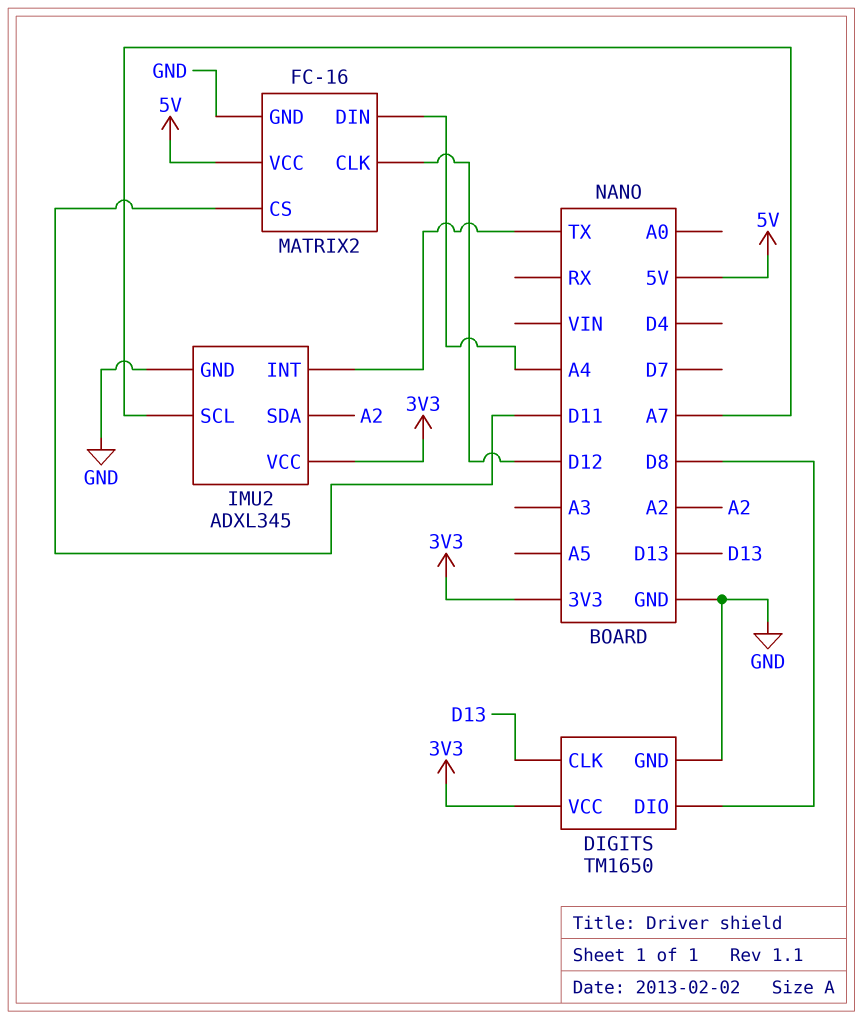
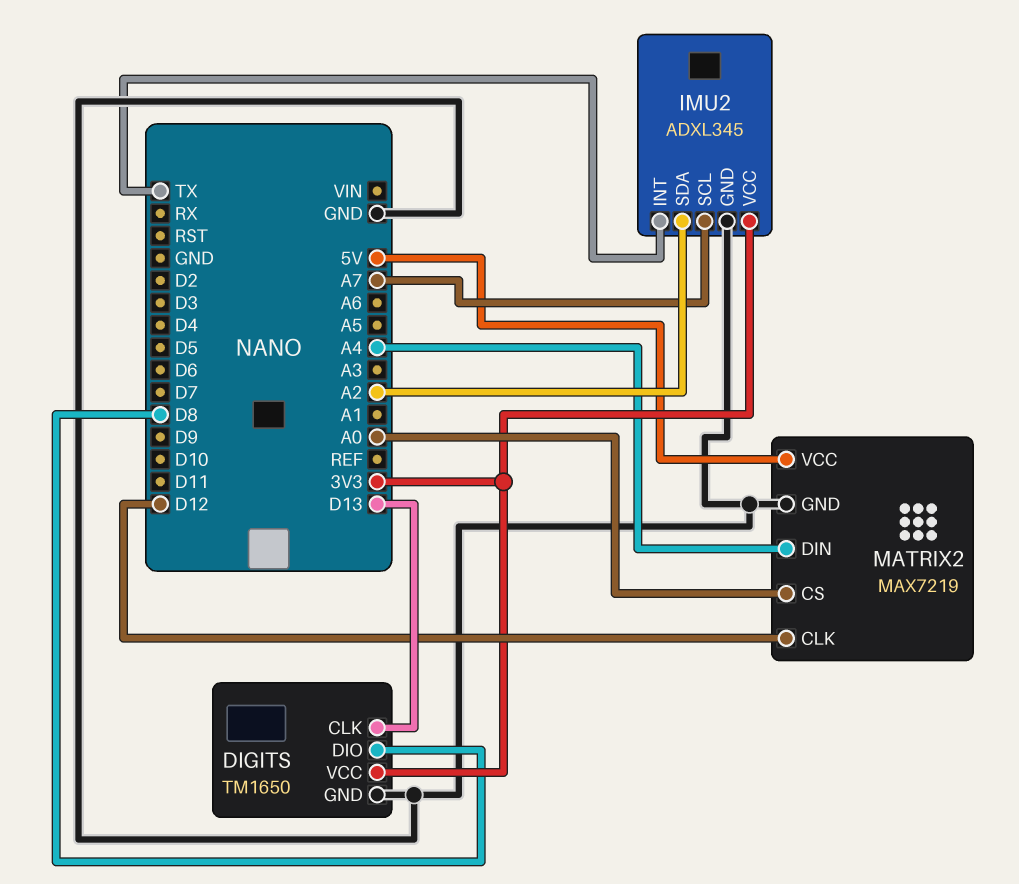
MATRIX2: FC-16 -> MAX7219
MATRIX2 pin CS: D11 -> A0

